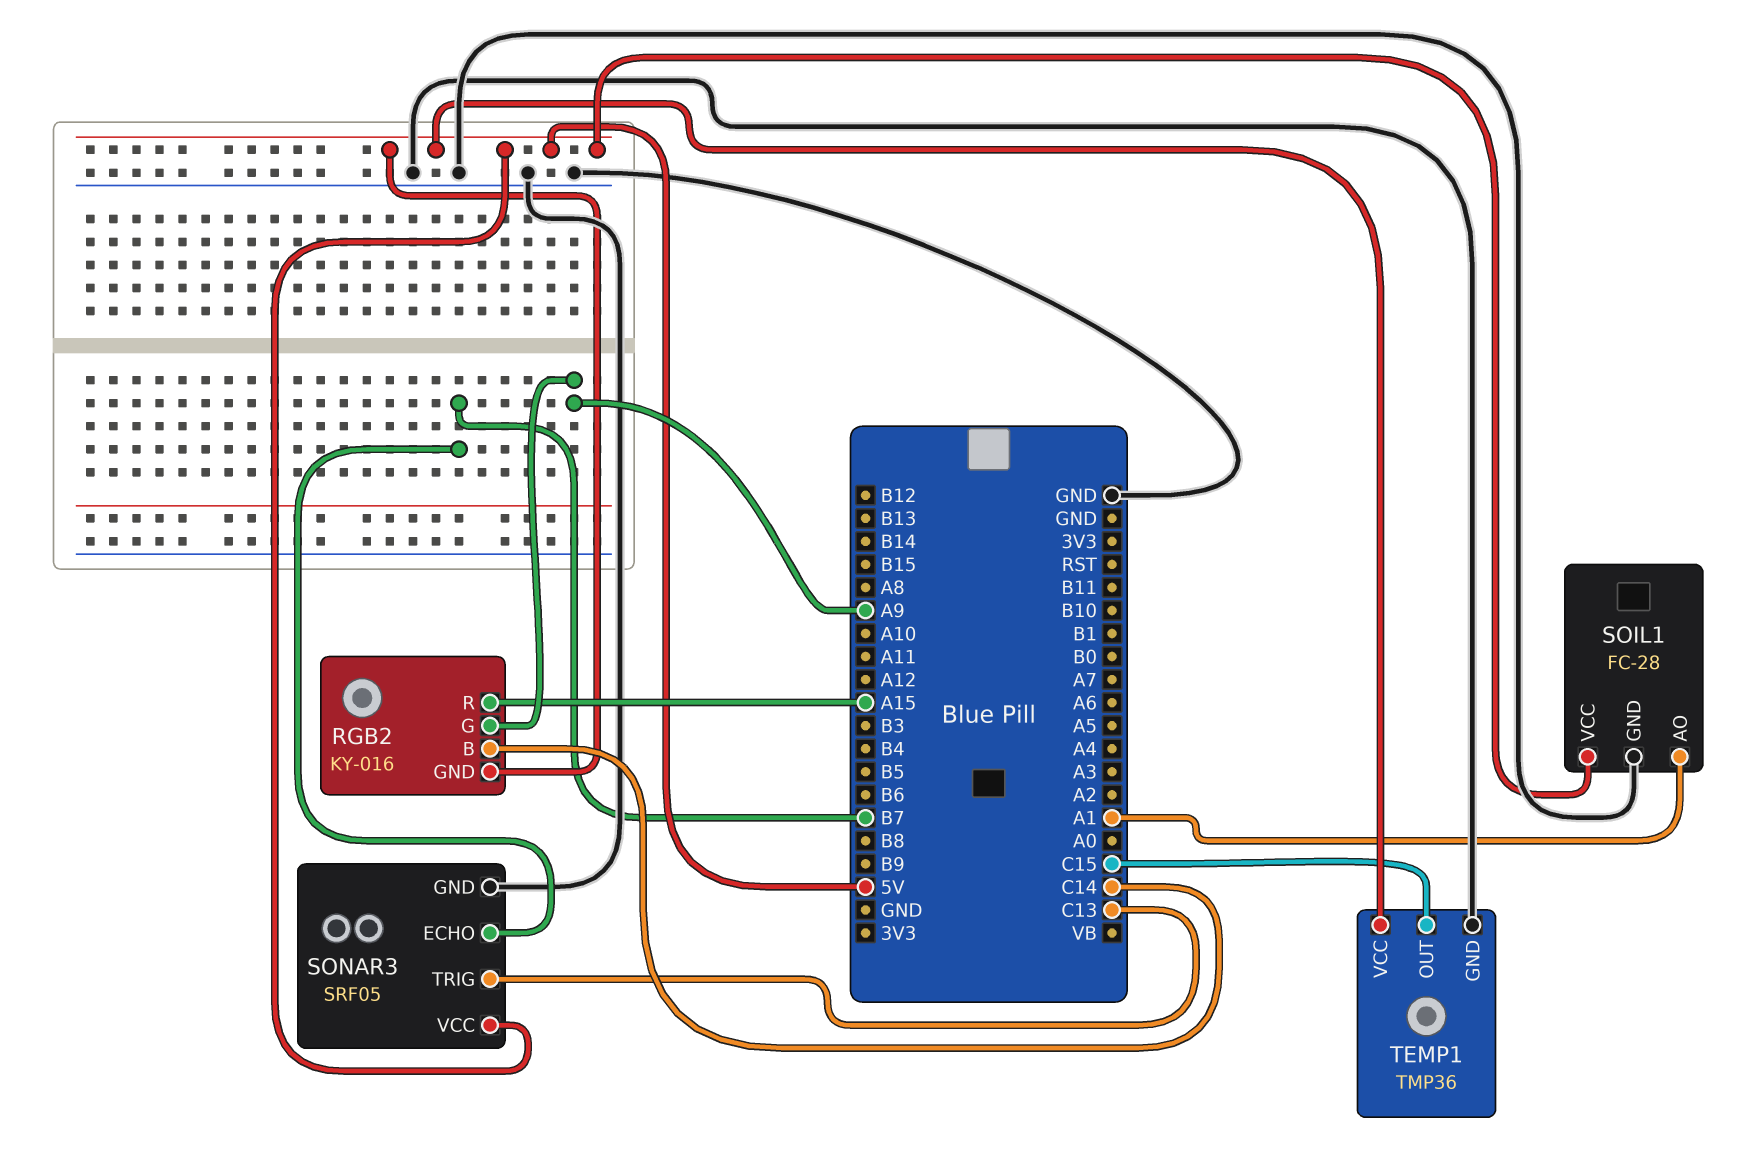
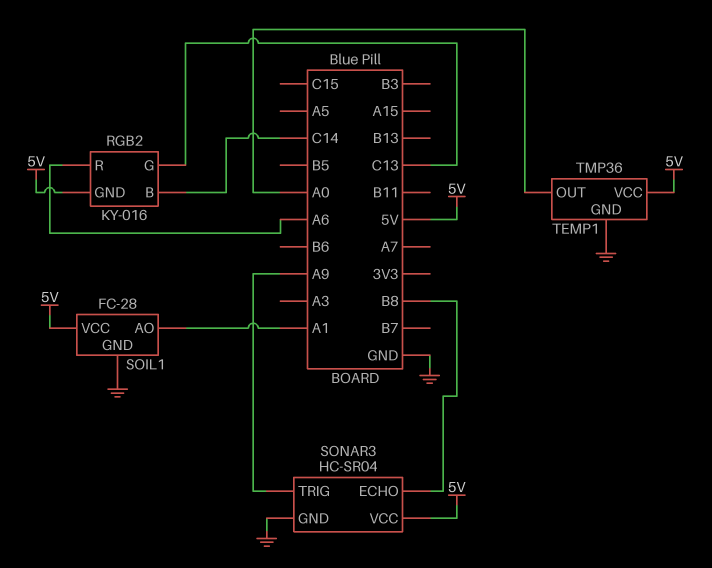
RGB2 pin G: A9 -> C13
RGB2 pin R: A15 -> A6
SONAR3: SRF05 -> HC-SR04
SONAR3 pin ECHO: B7 -> B8
SONAR3 pin TRIG: C13 -> A9
TEMP1 pin OUT: C15 -> A0

